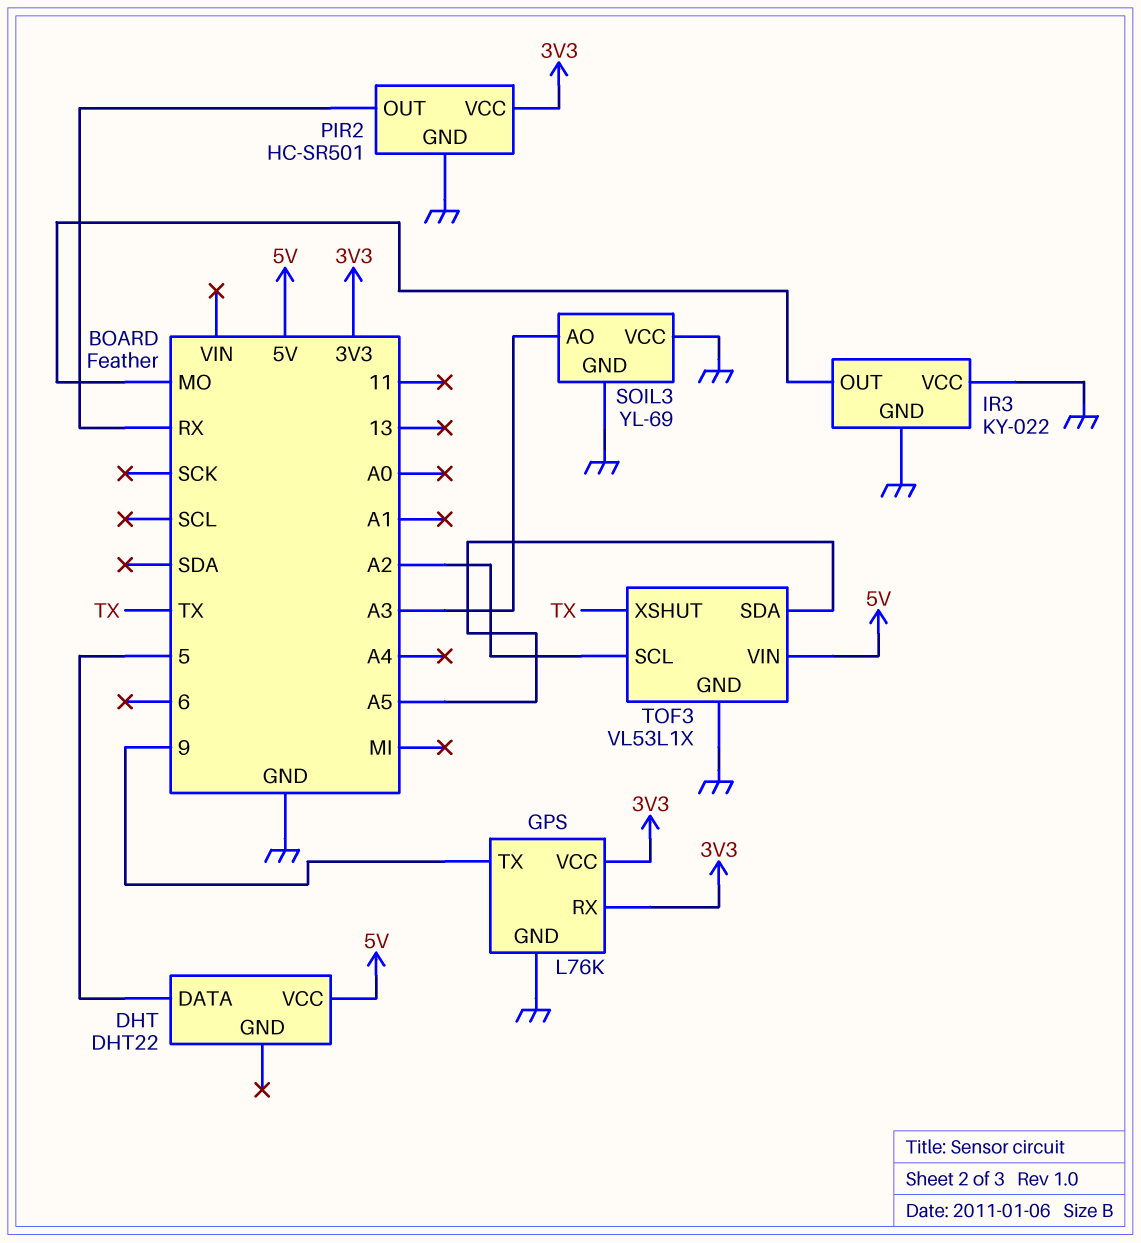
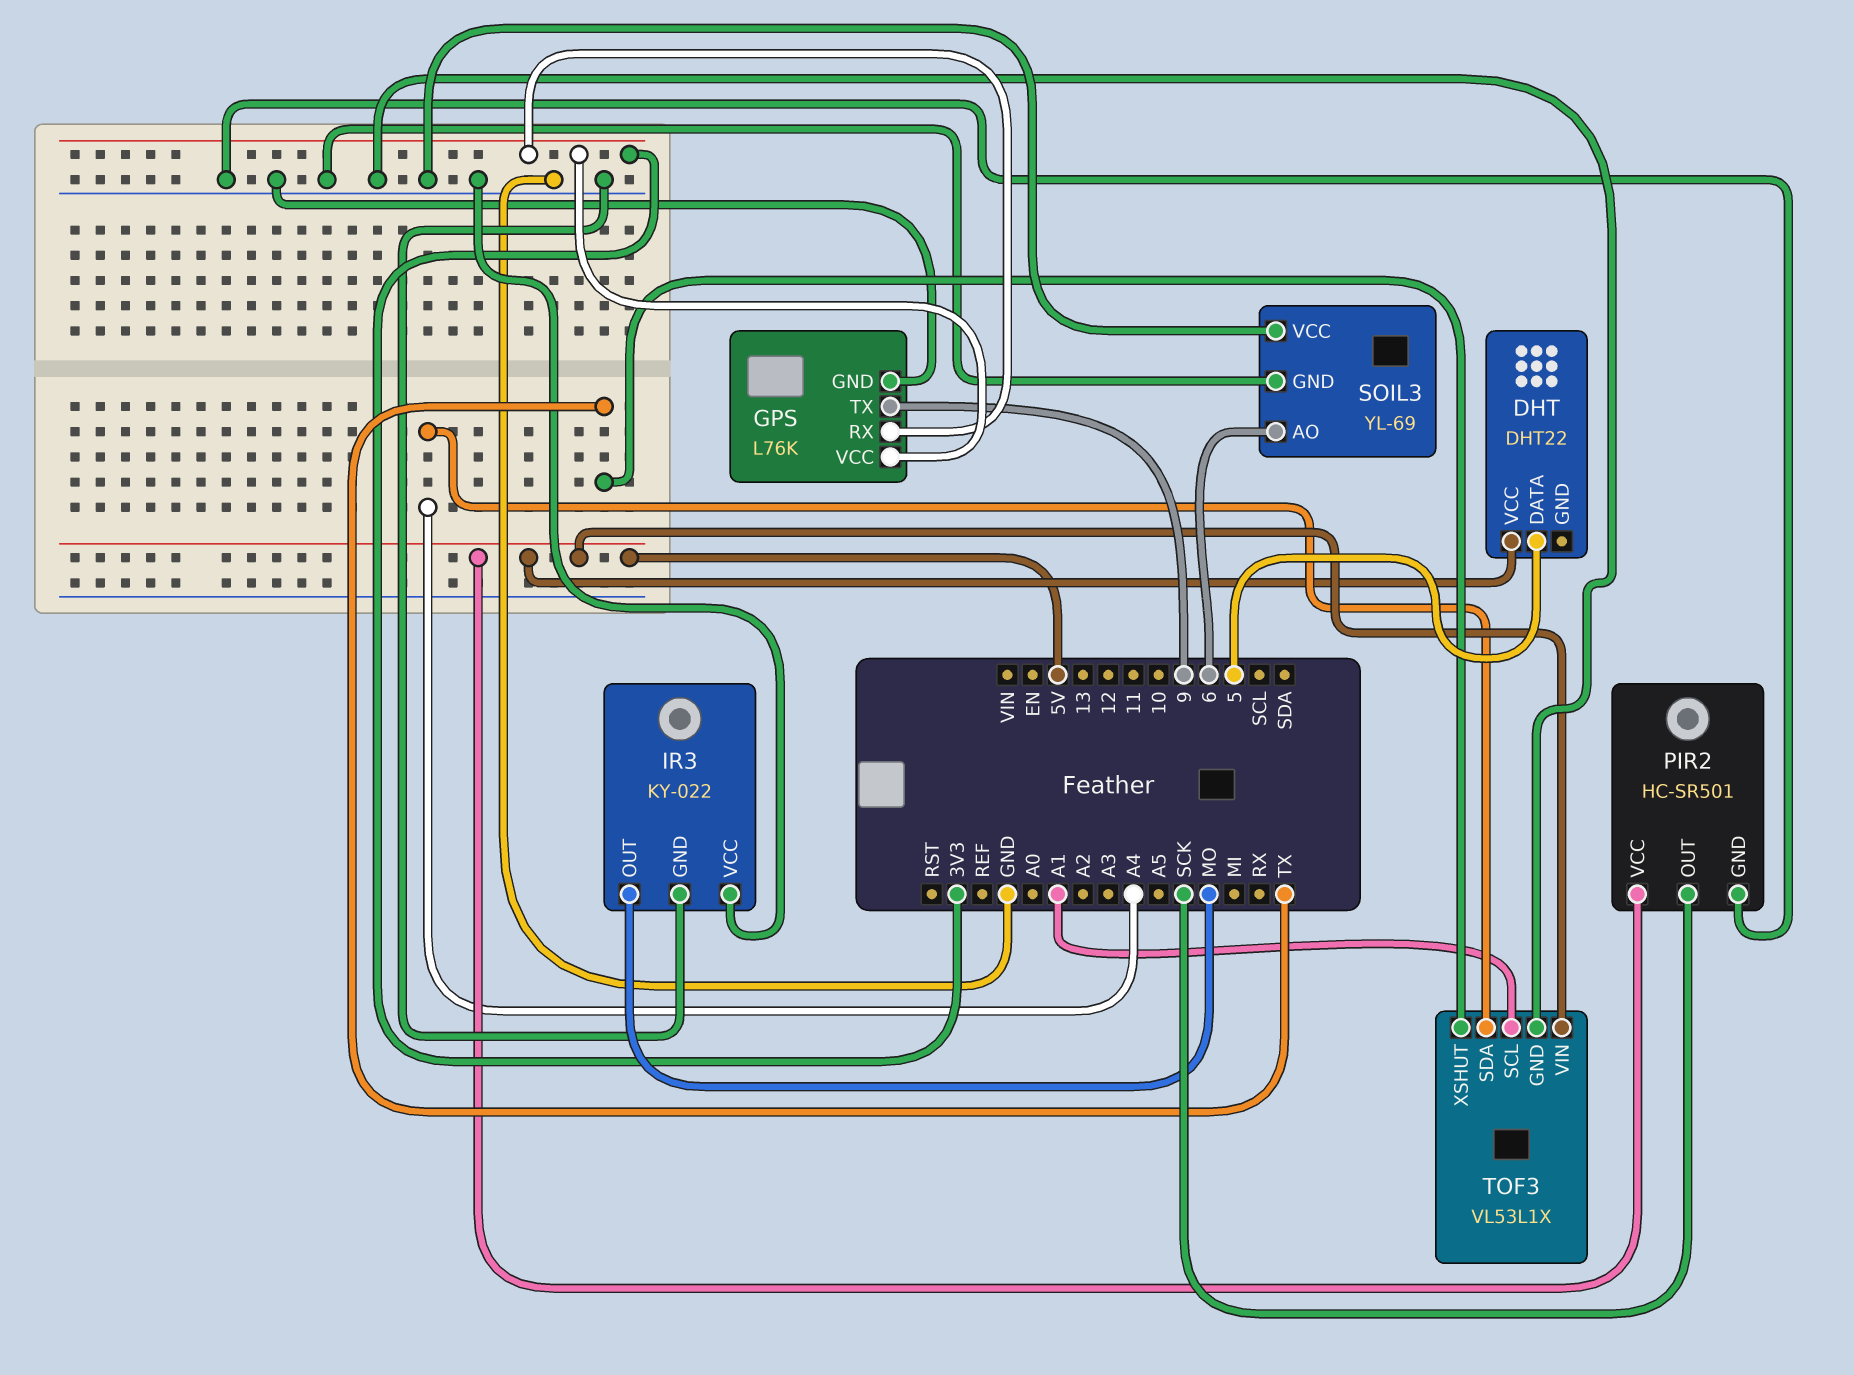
PIR2 pin OUT: RX -> SCK
PIR2 pin VCC: 3V3 -> 5V
SOIL3 pin AO: A3 -> 6
TOF3 pin SCL: A2 -> A1
TOF3 pin SDA: A5 -> A4

